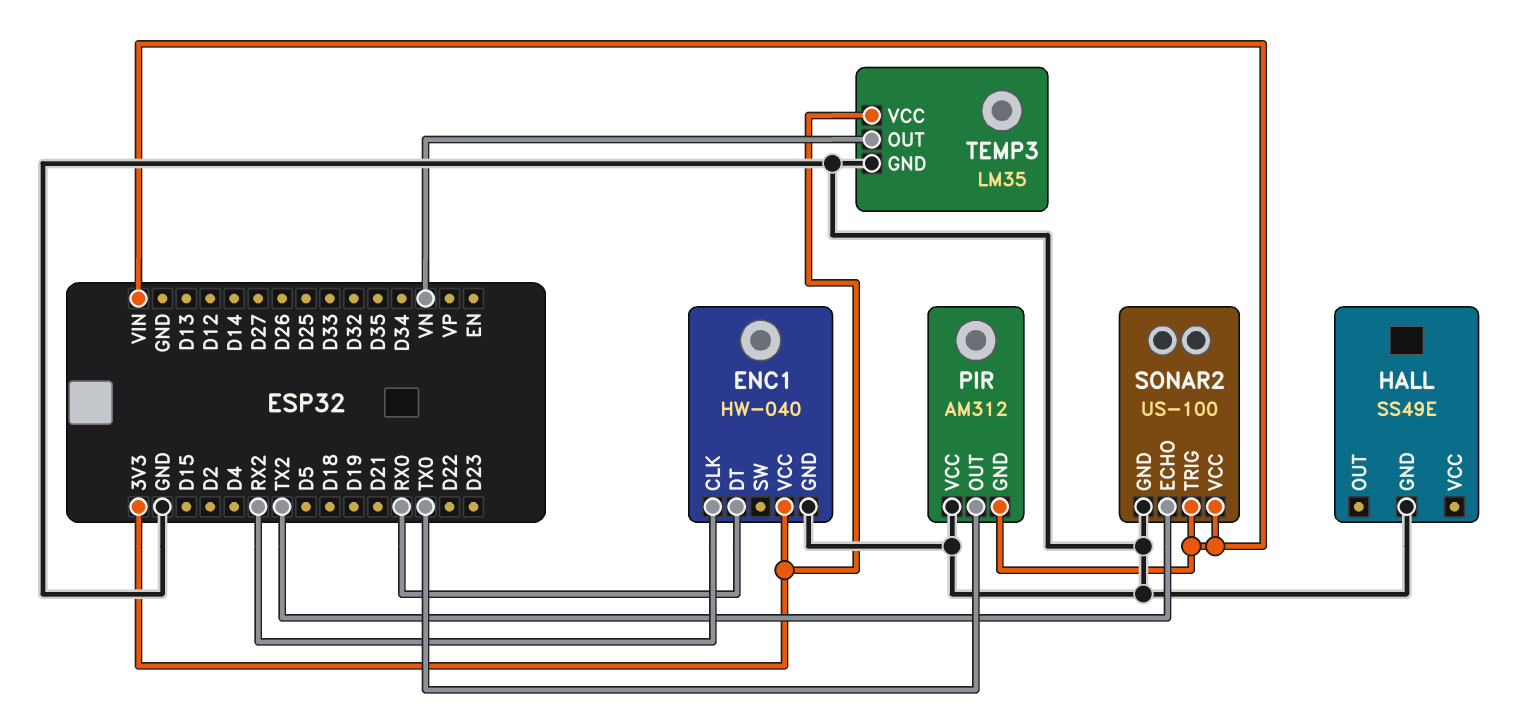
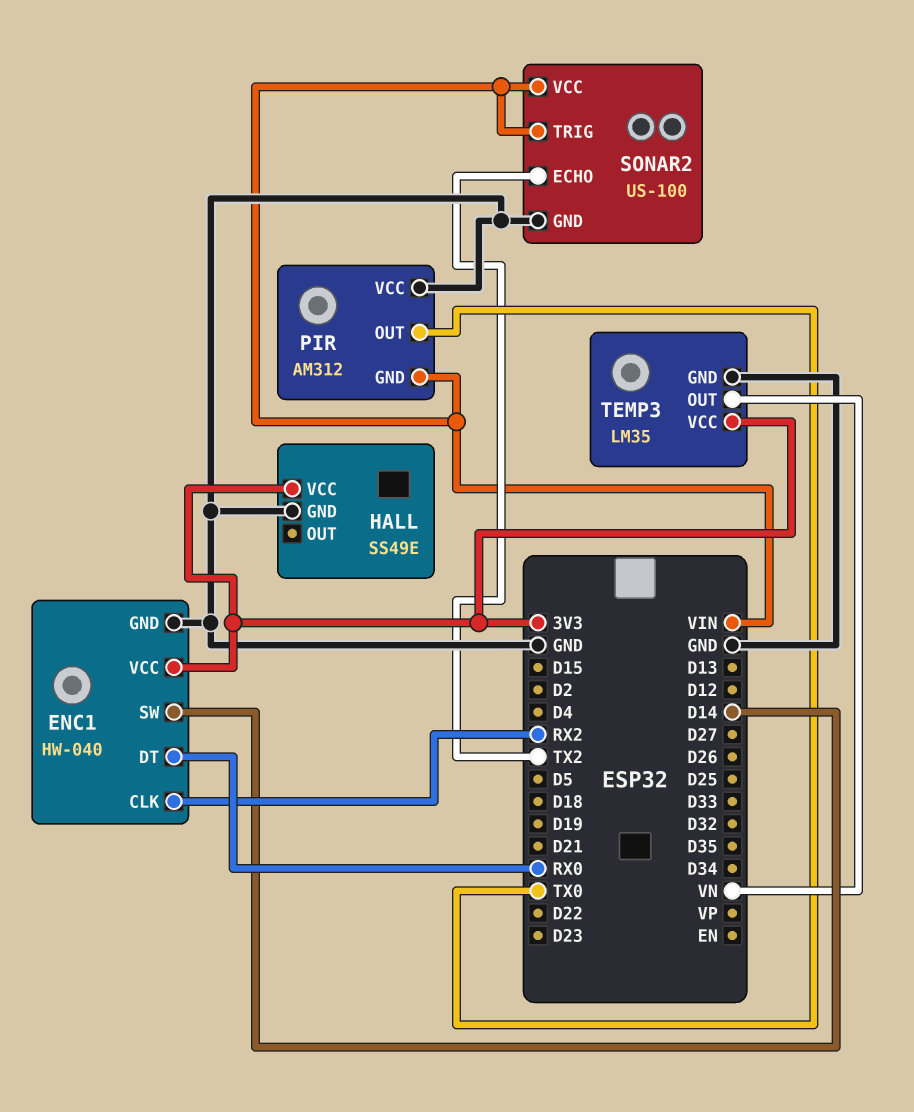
ENC1 pin SW: none -> D14
HALL pin VCC: none -> 3V3

